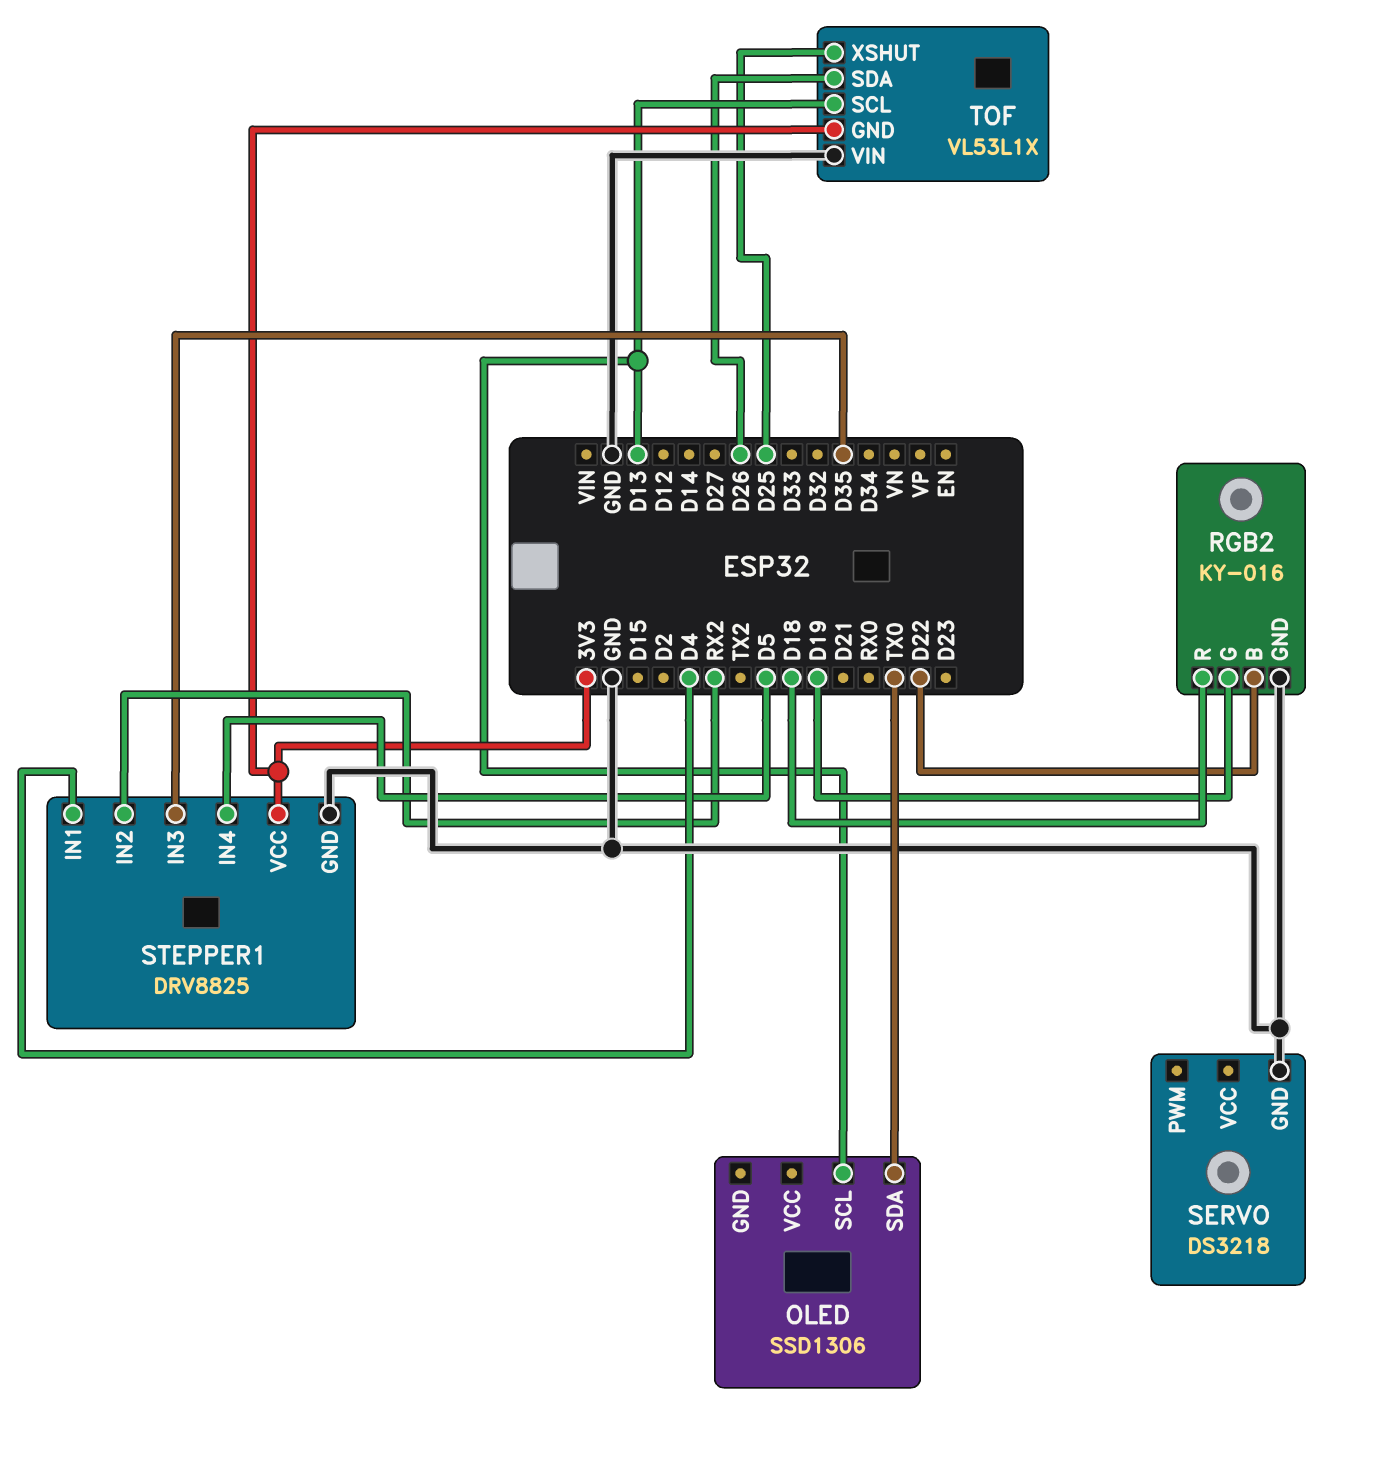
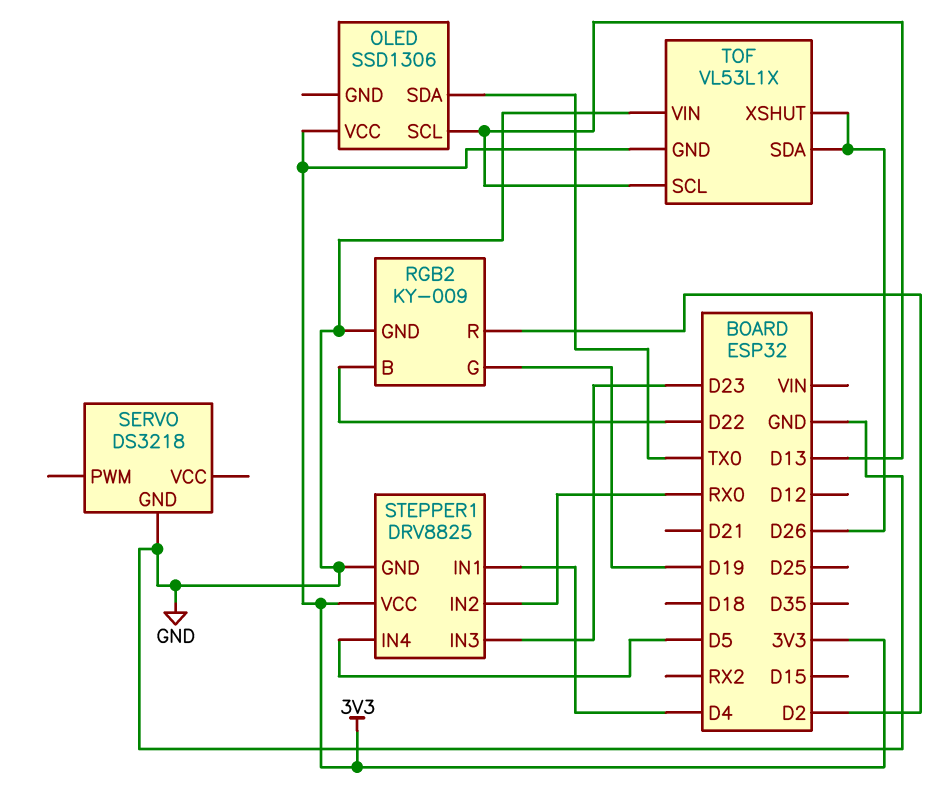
OLED pin VCC: none -> 3V3
RGB2: KY-016 -> KY-009
RGB2 pin R: D18 -> D2
STEPPER1 pin IN2: RX2 -> RX0
STEPPER1 pin IN3: D35 -> D23
TOF pin XSHUT: D25 -> D26

